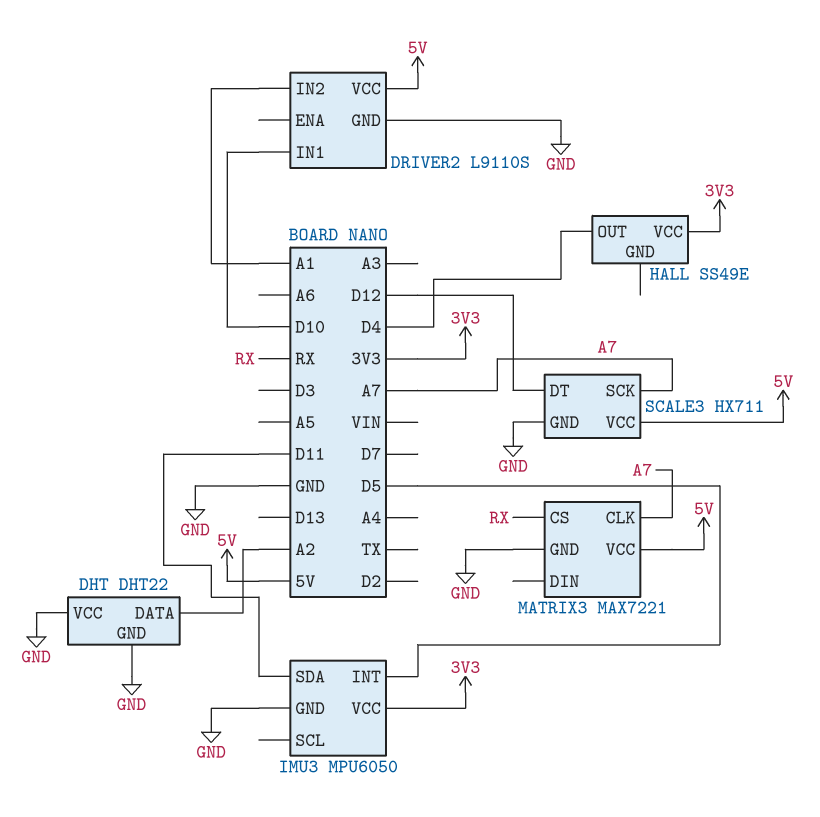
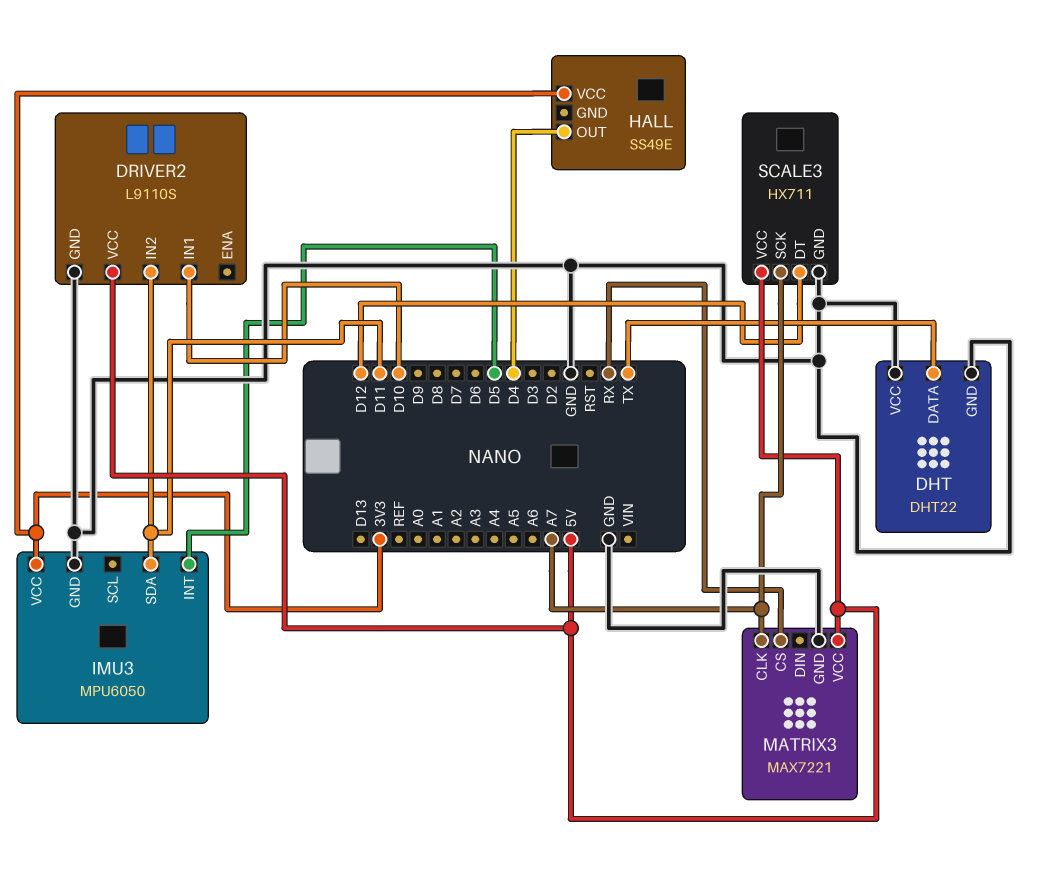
DHT pin DATA: A2 -> TX
DRIVER2 pin IN2: A1 -> D11

